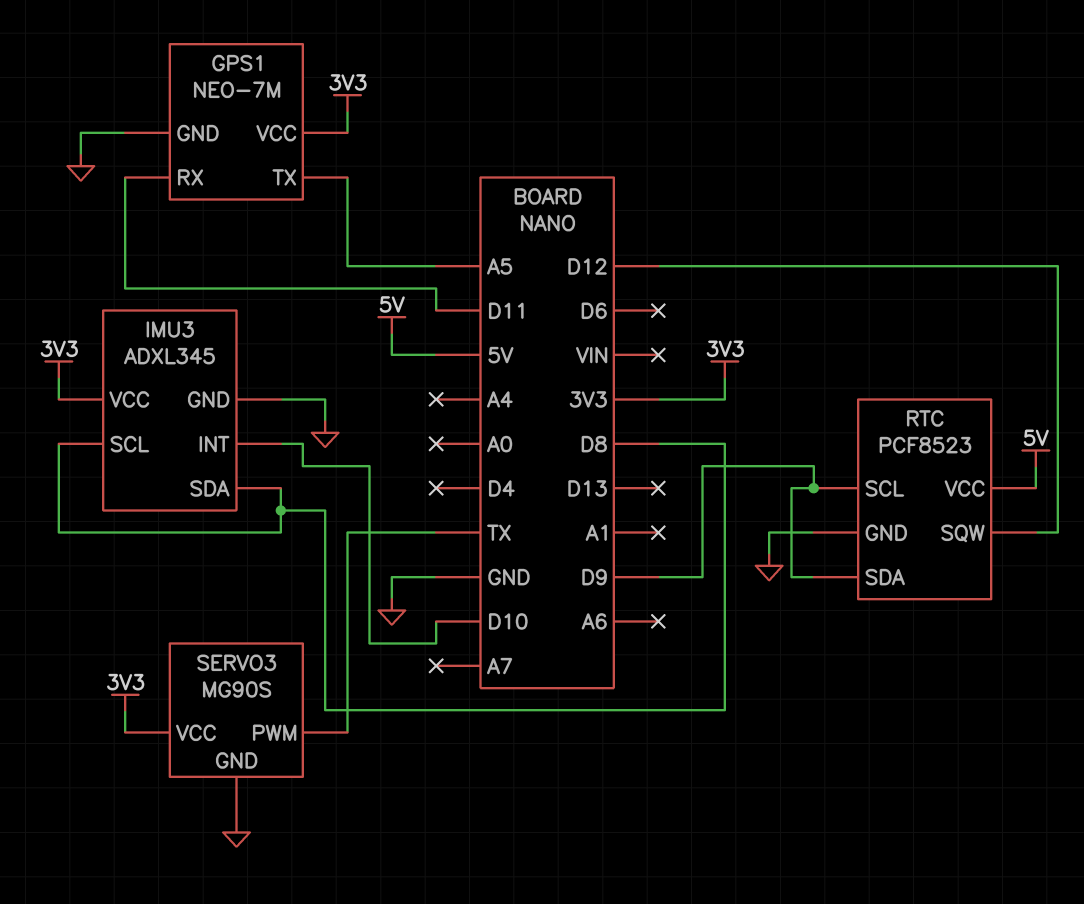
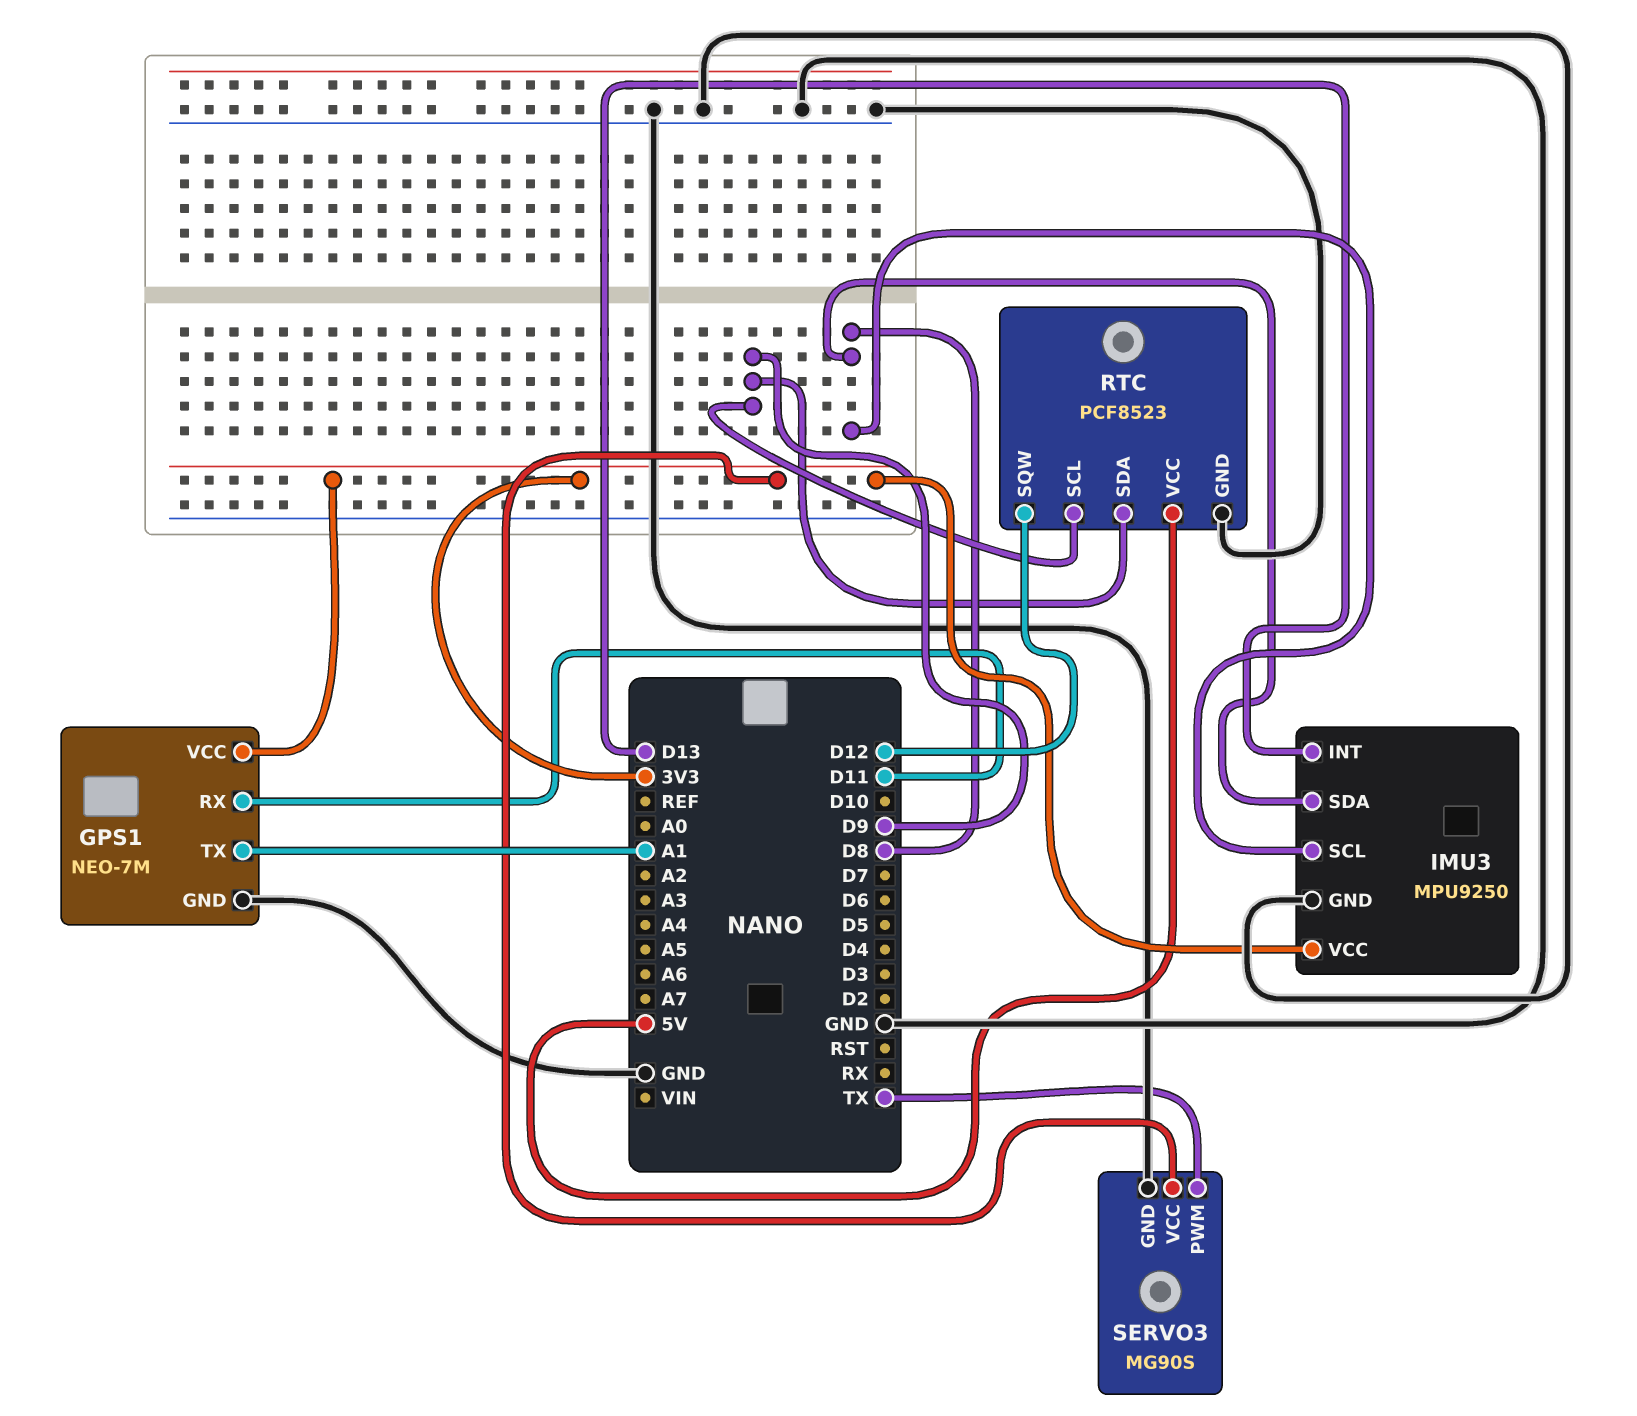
GPS1 pin TX: A5 -> A1
IMU3: ADXL345 -> MPU9250
IMU3 pin INT: D10 -> D13

